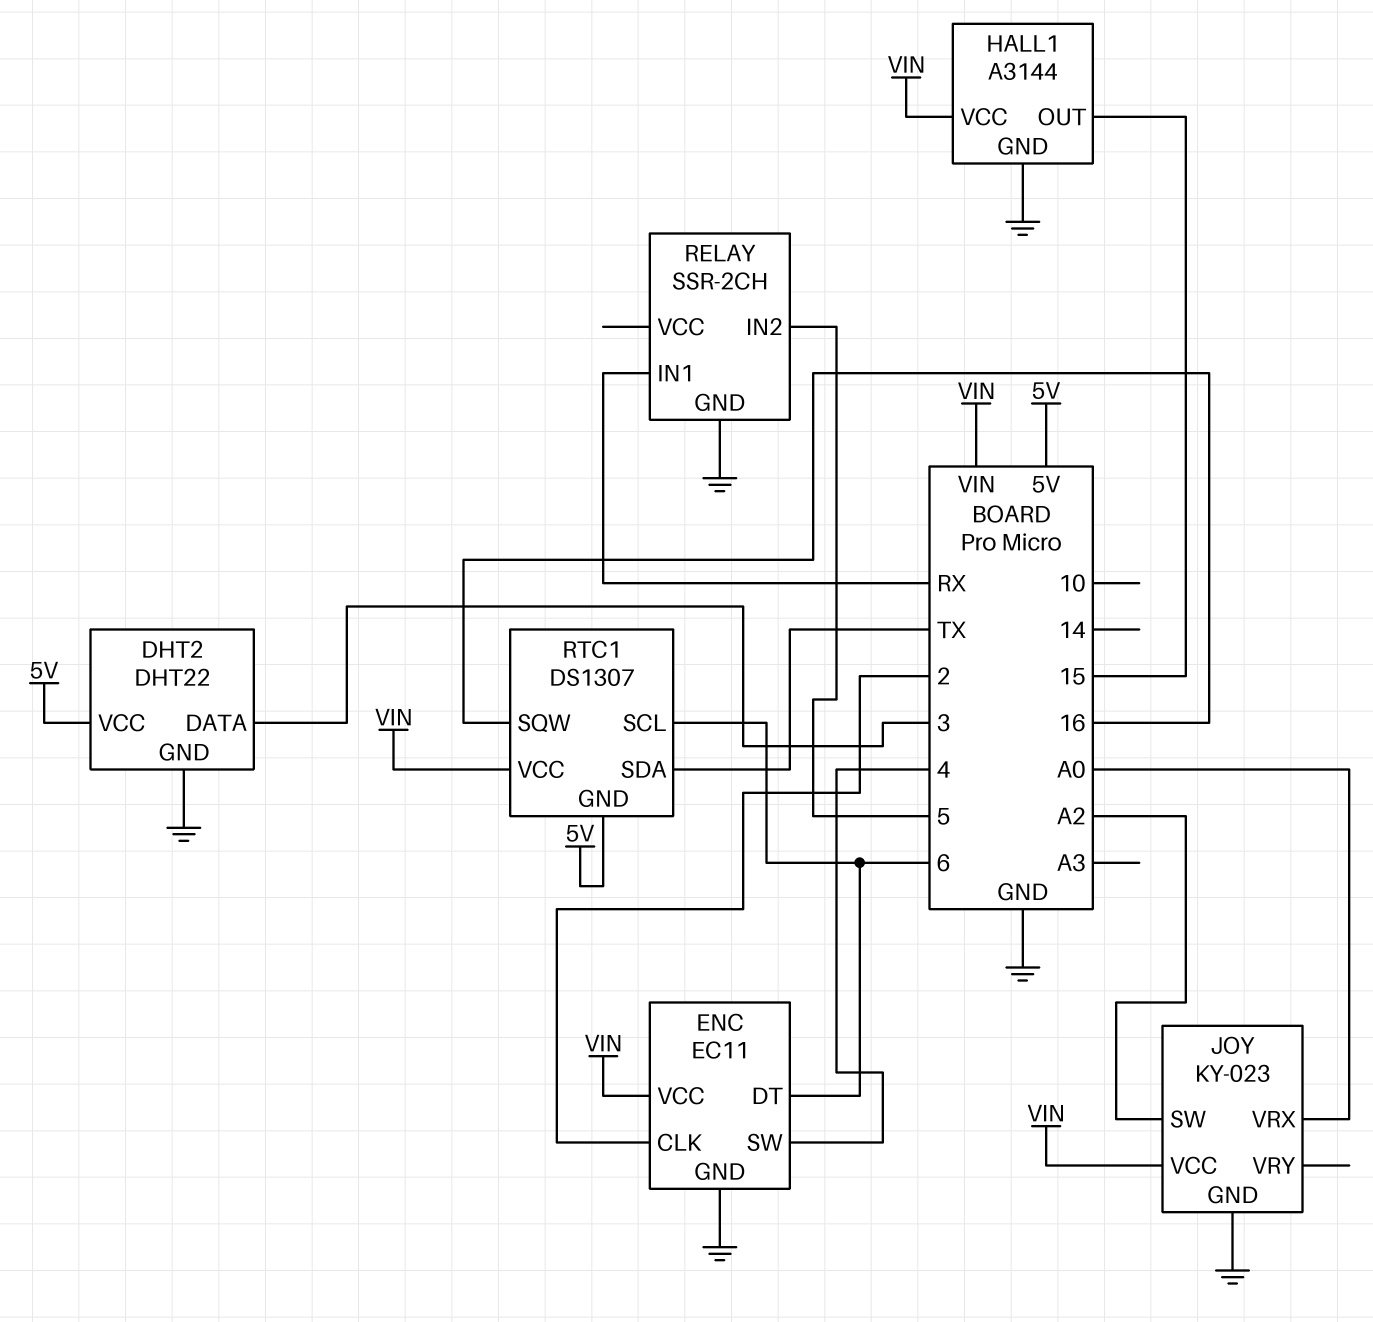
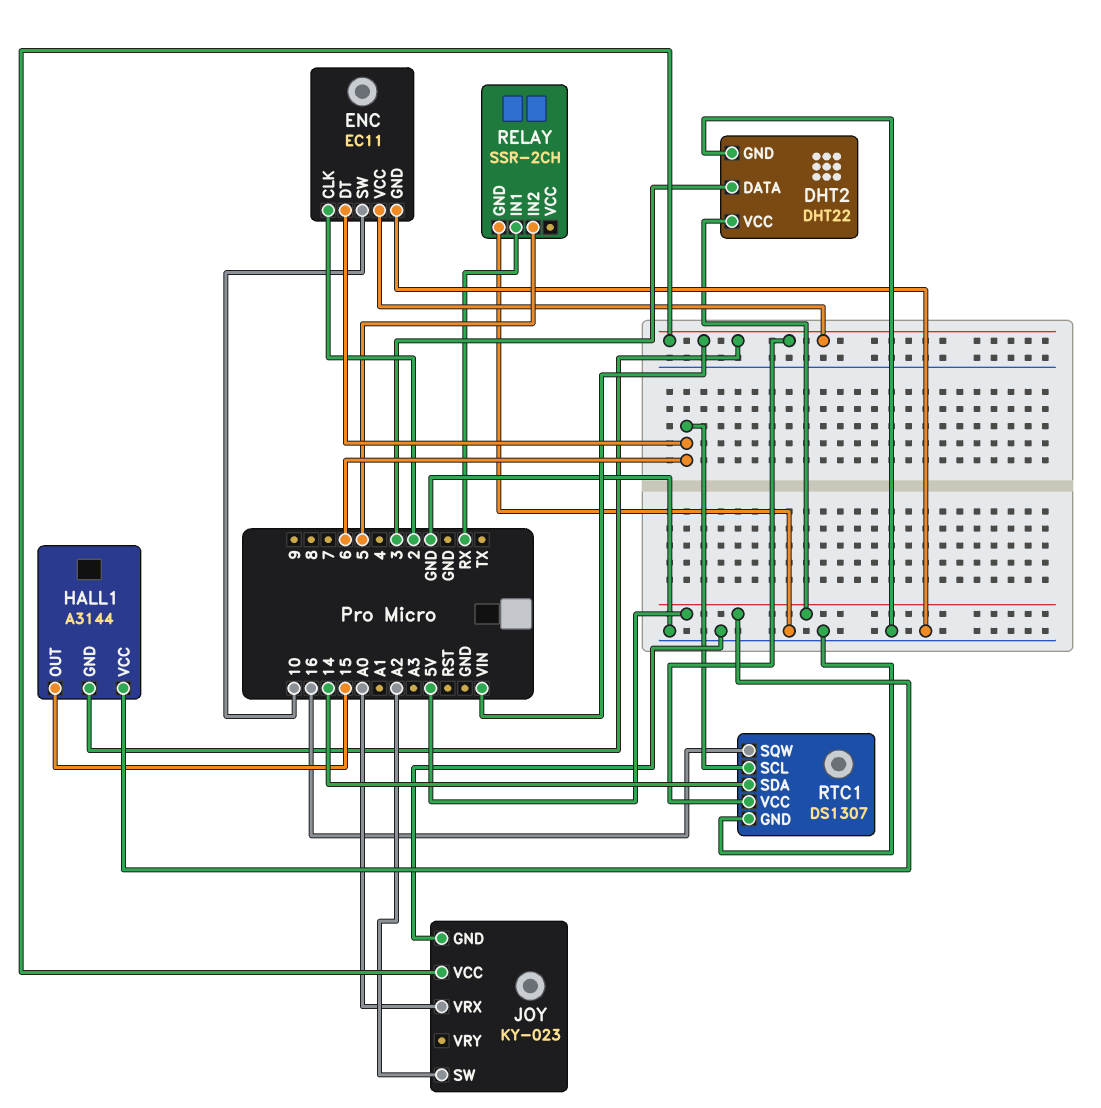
ENC pin SW: 4 -> 10
HALL1 pin GND: GND -> VIN
HALL1 pin VCC: VIN -> 5V
RTC1 pin GND: 5V -> GND
RTC1 pin SDA: TX -> 14

